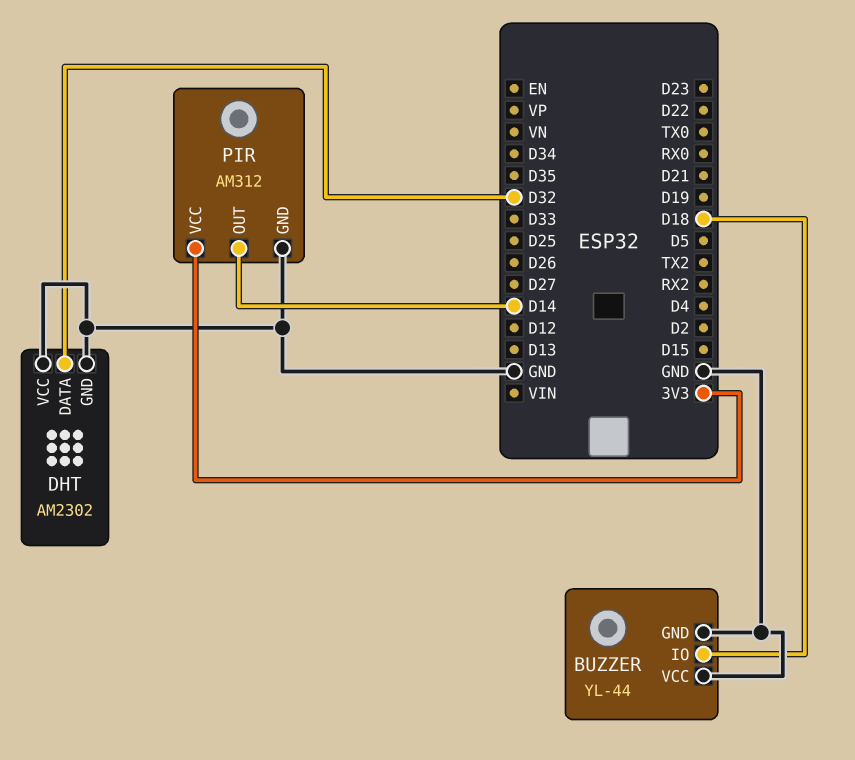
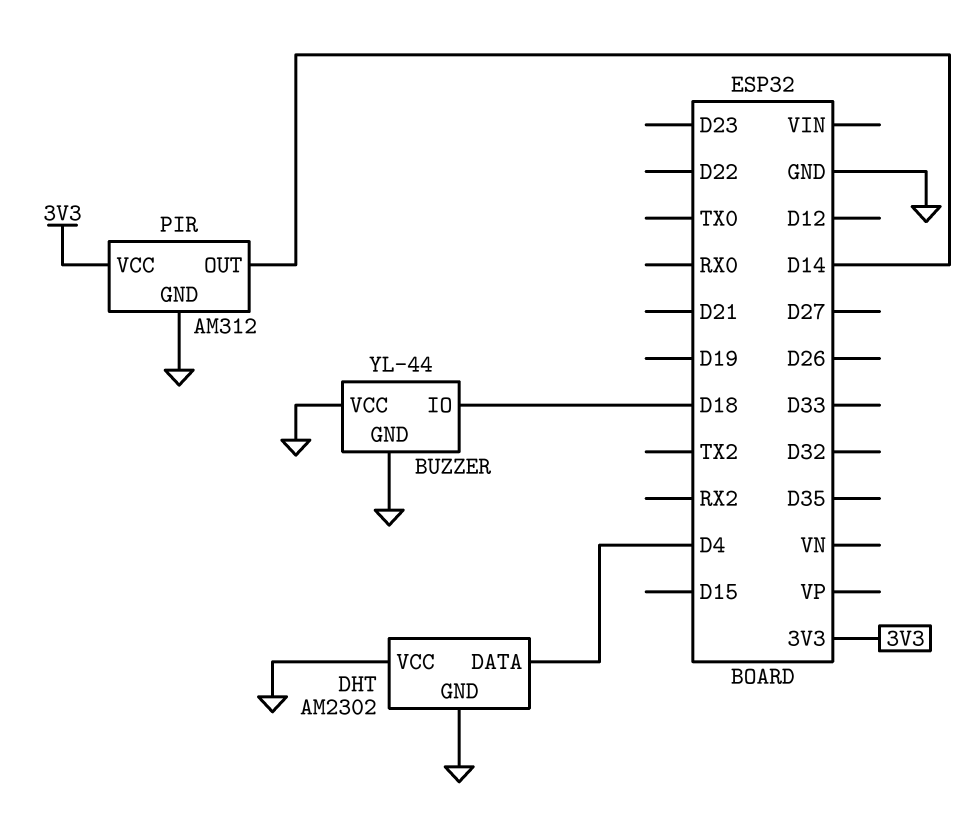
DHT pin DATA: D32 -> D4

